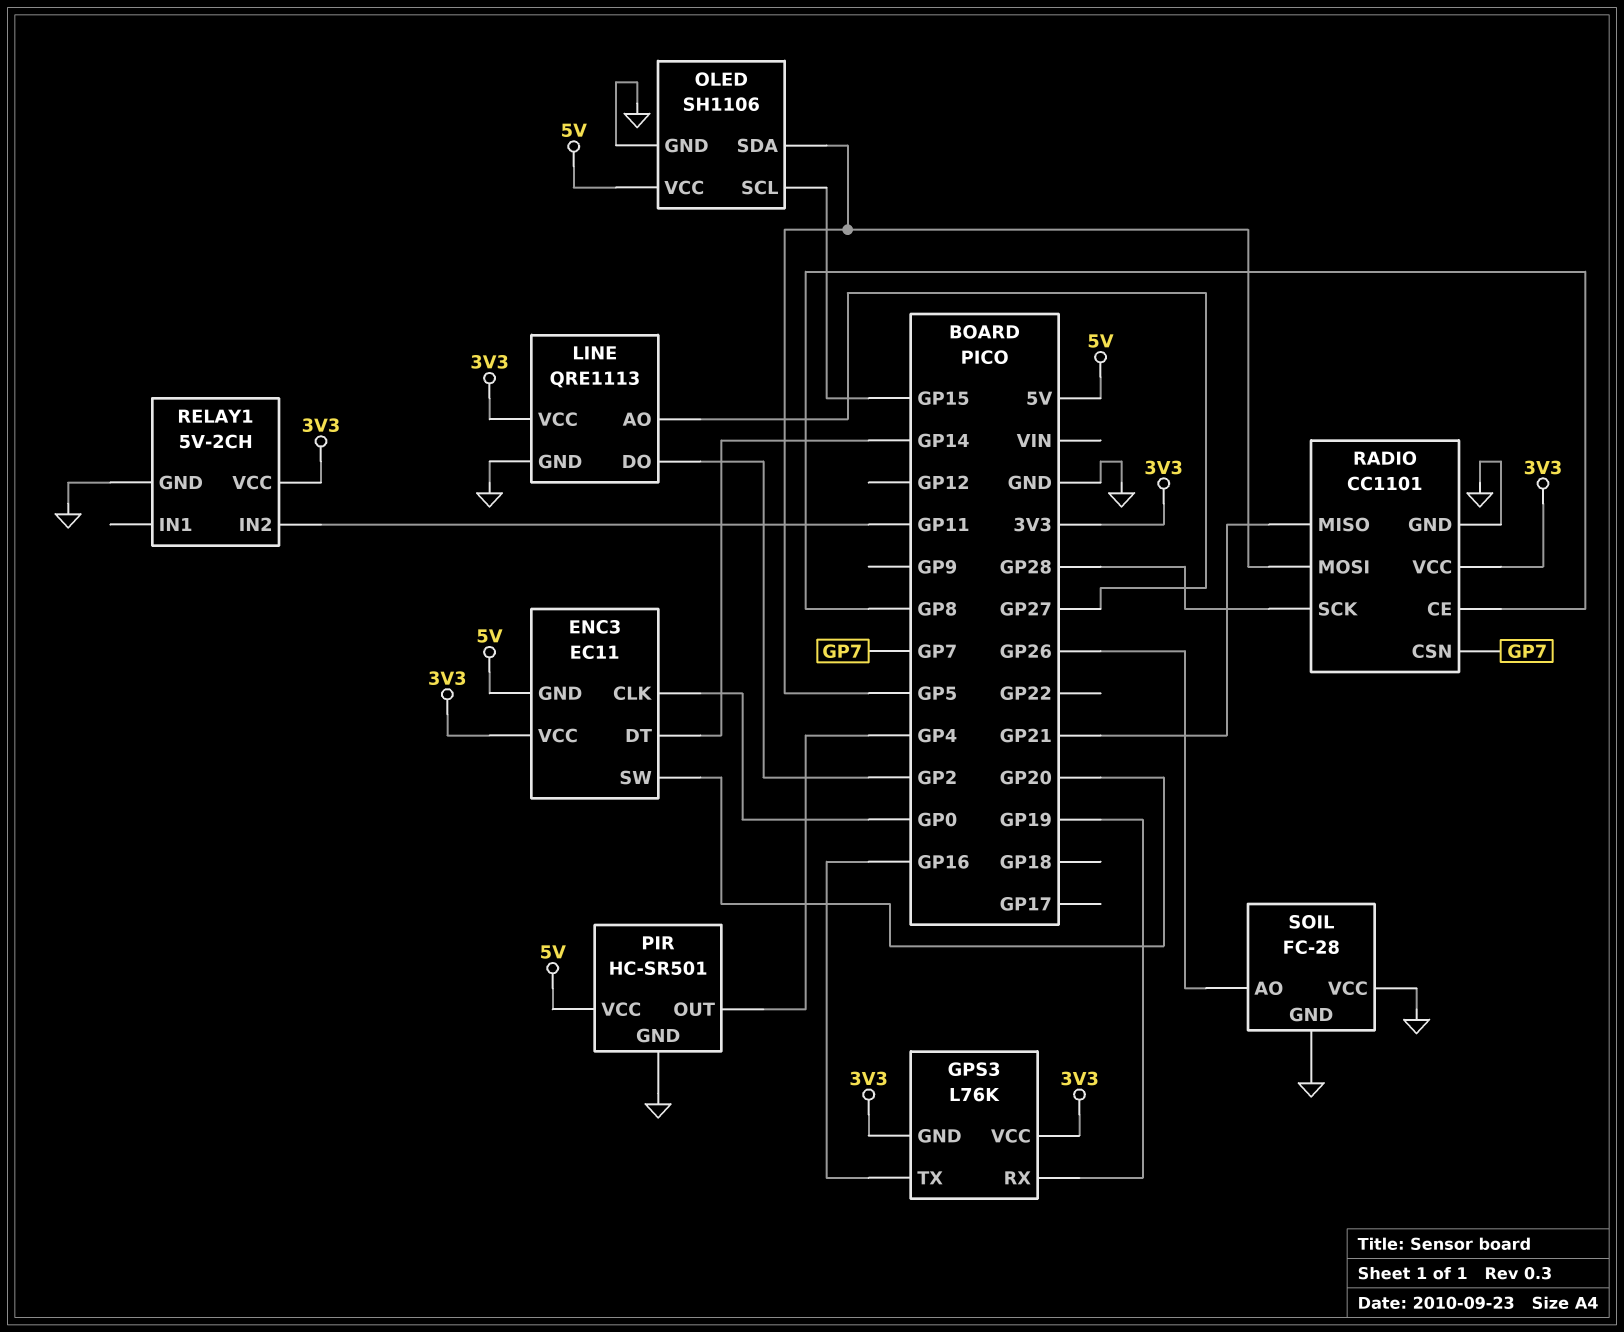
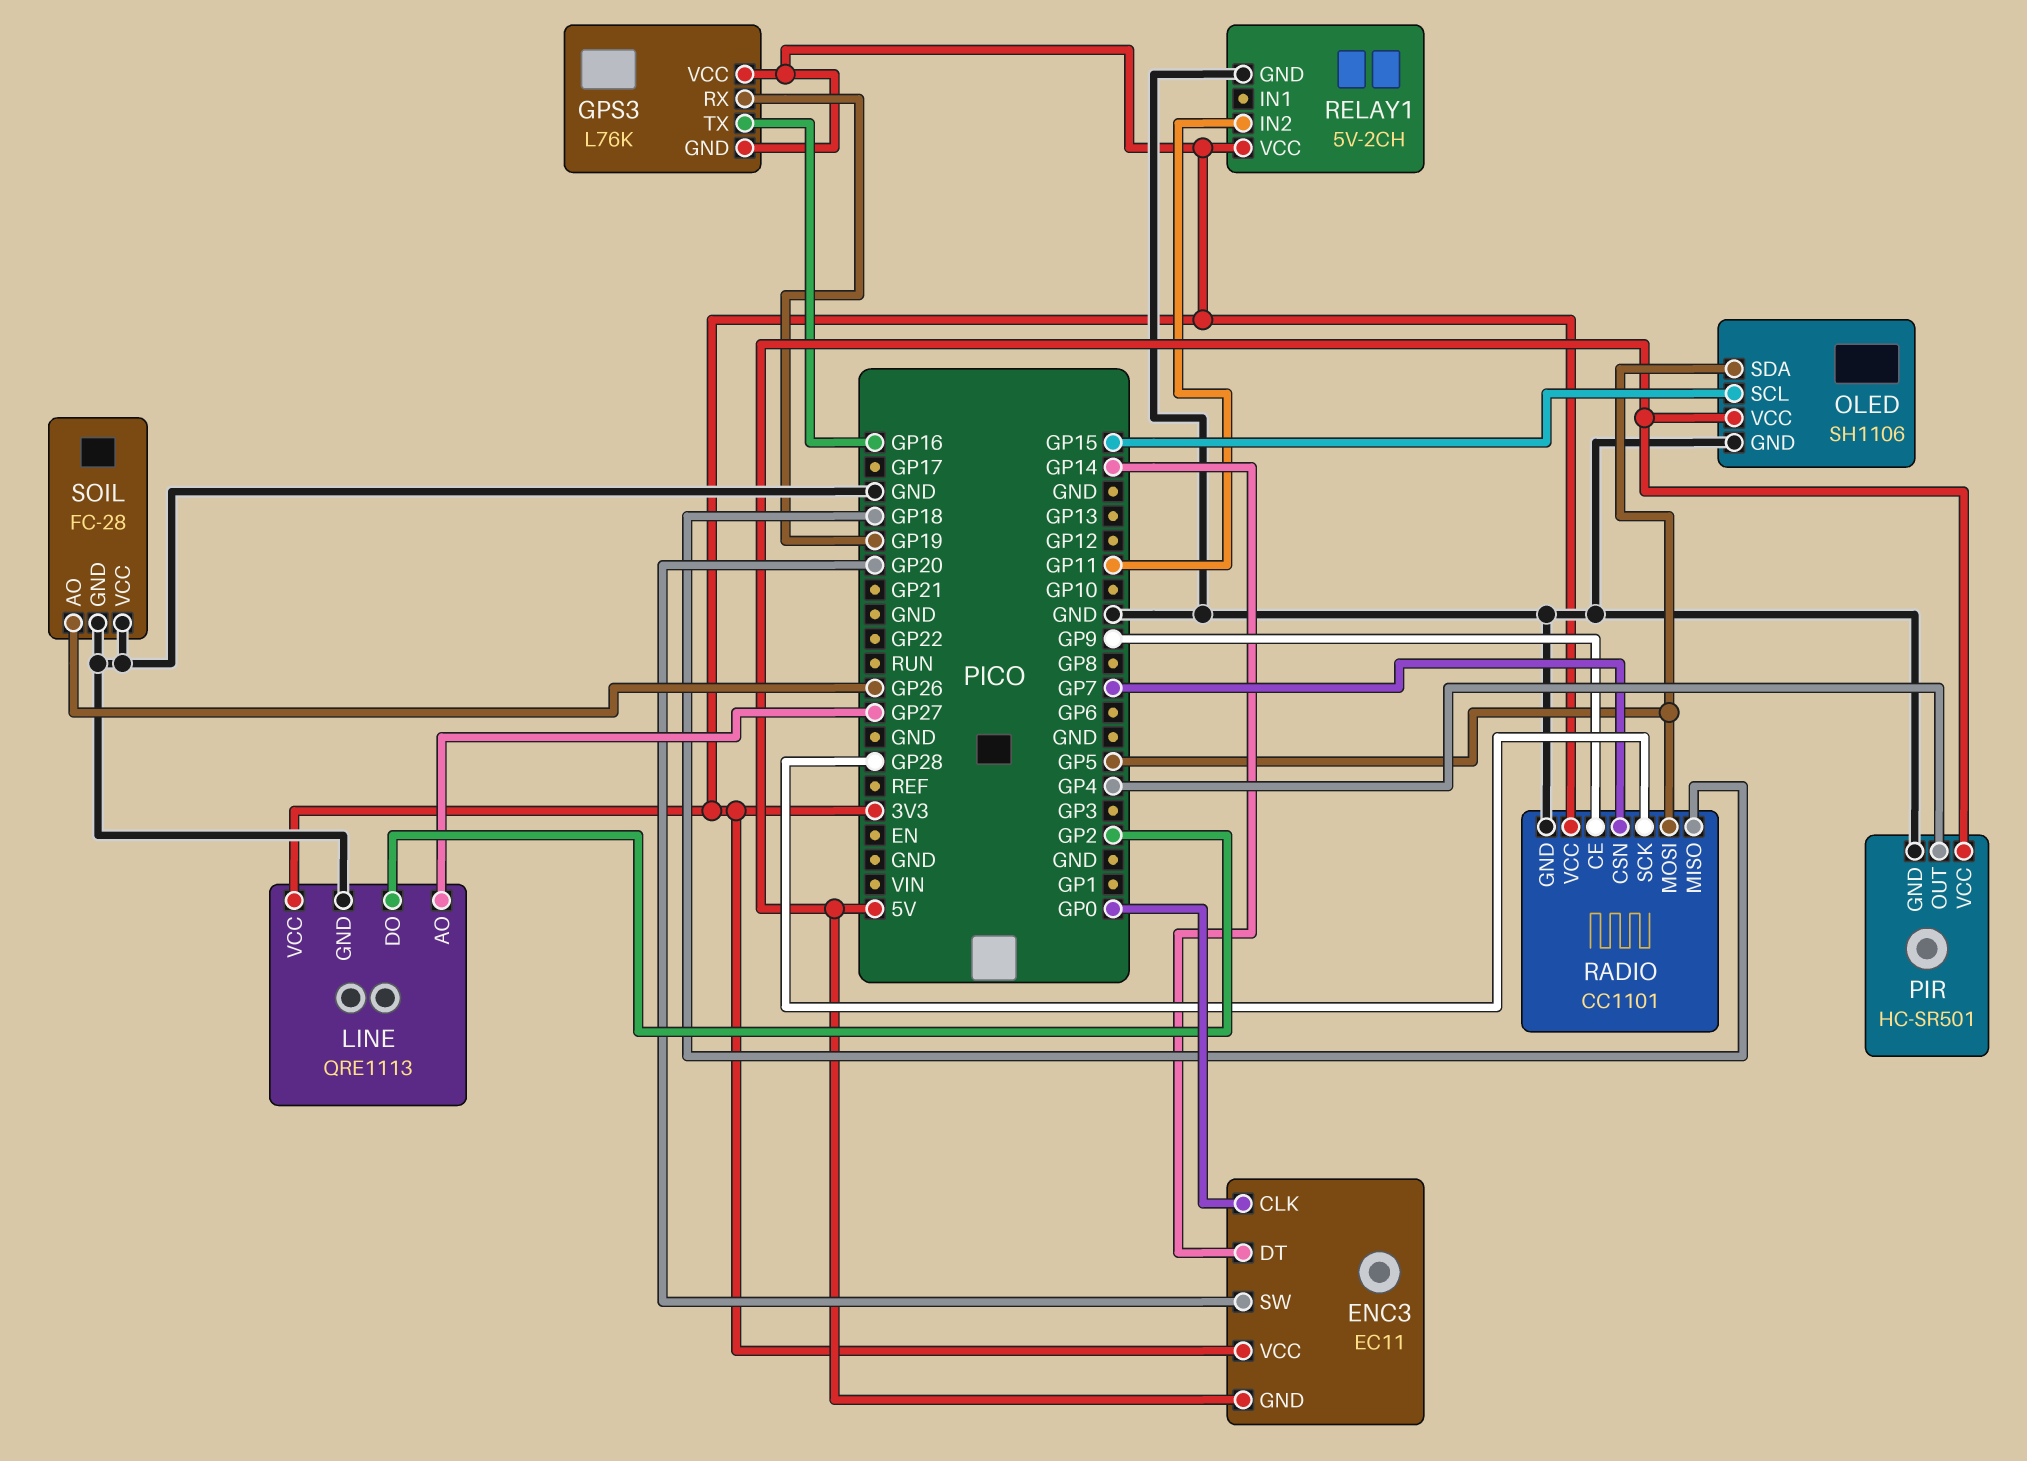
RADIO pin CE: GP8 -> GP9
RADIO pin MISO: GP21 -> GP18

